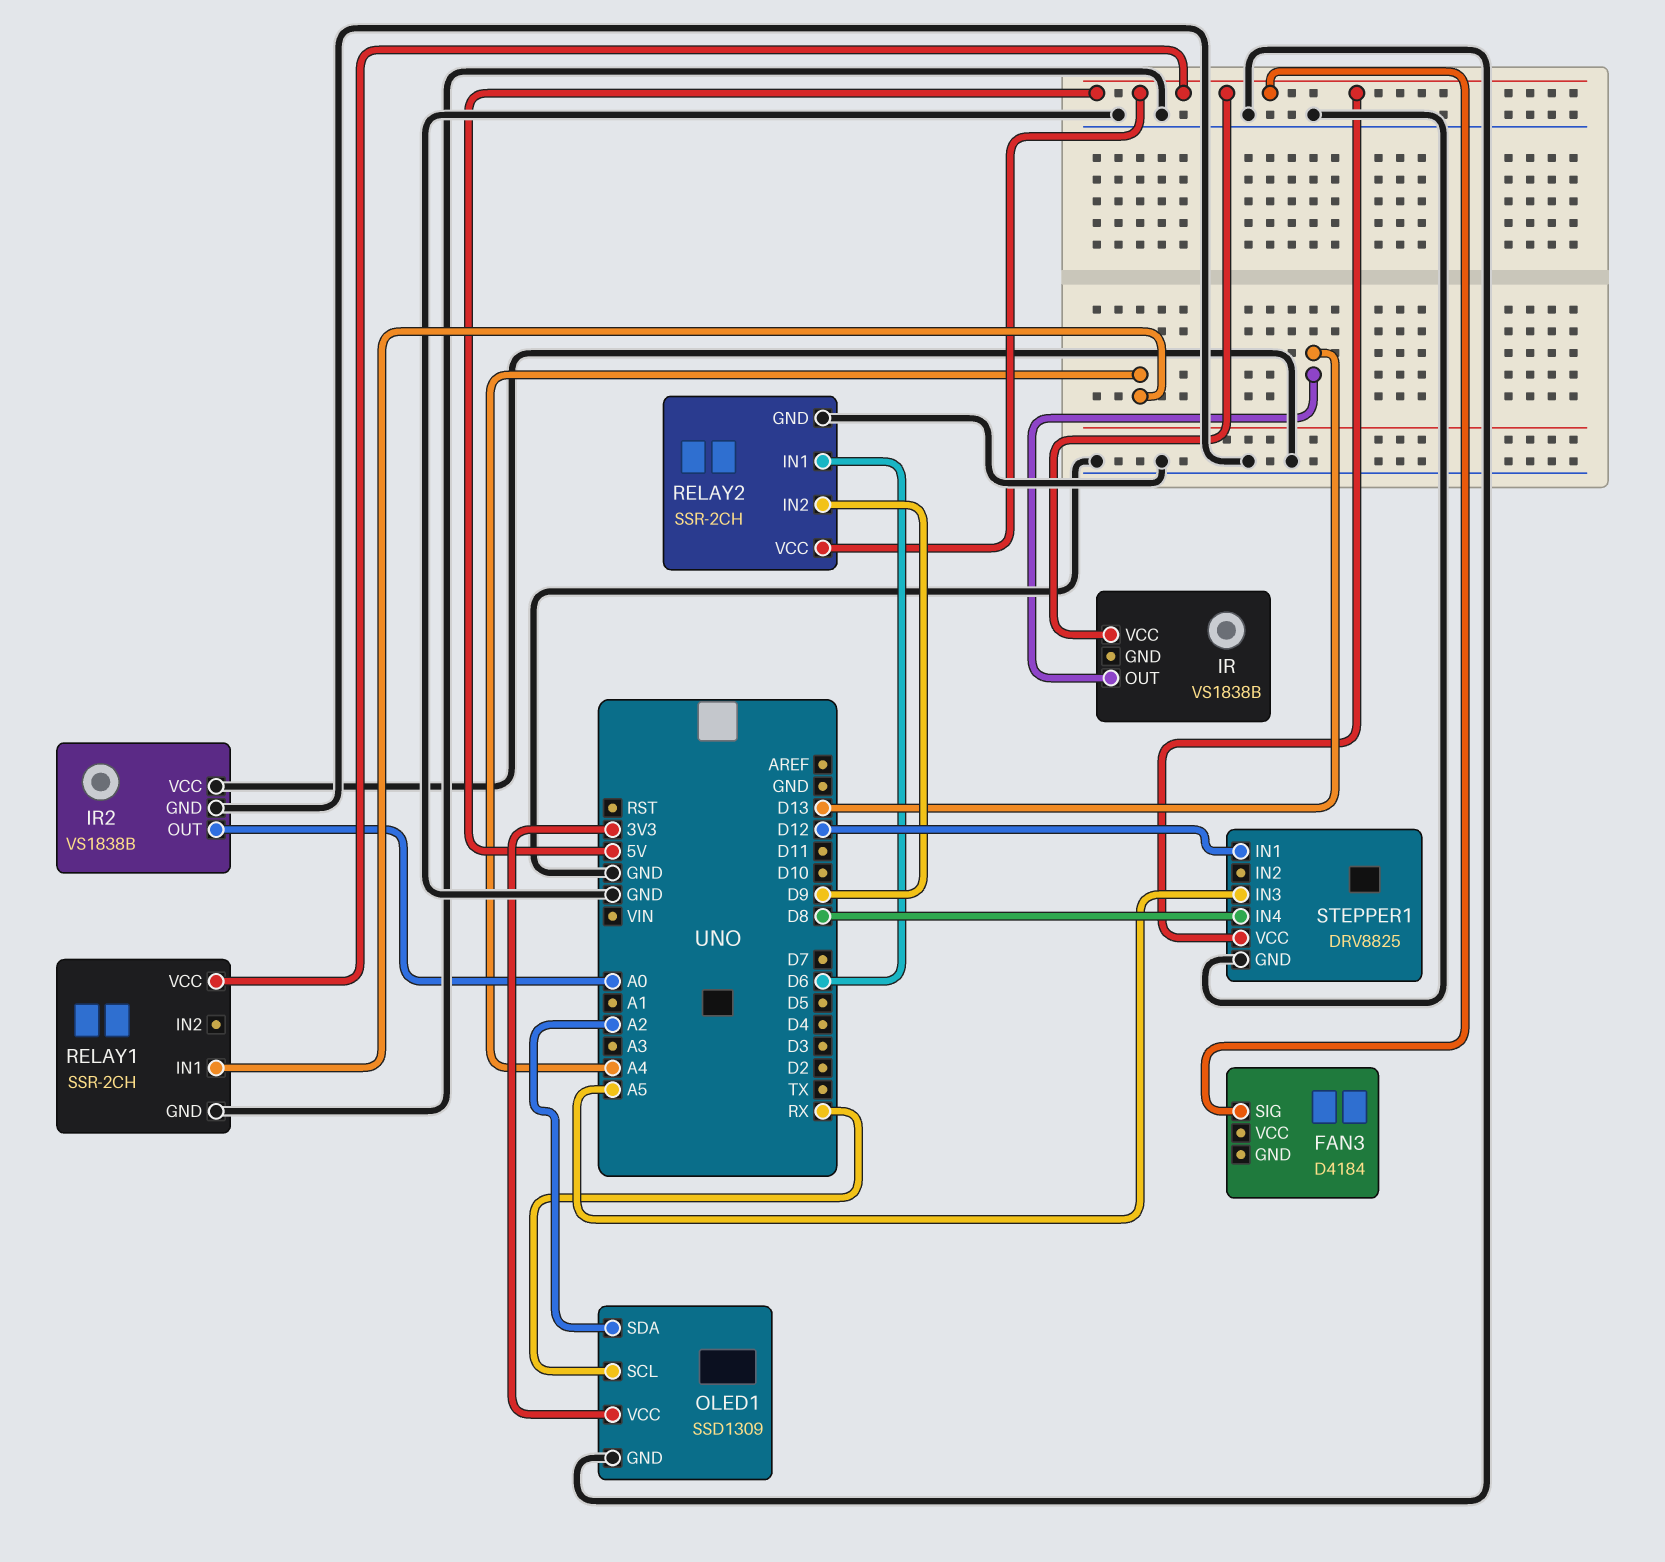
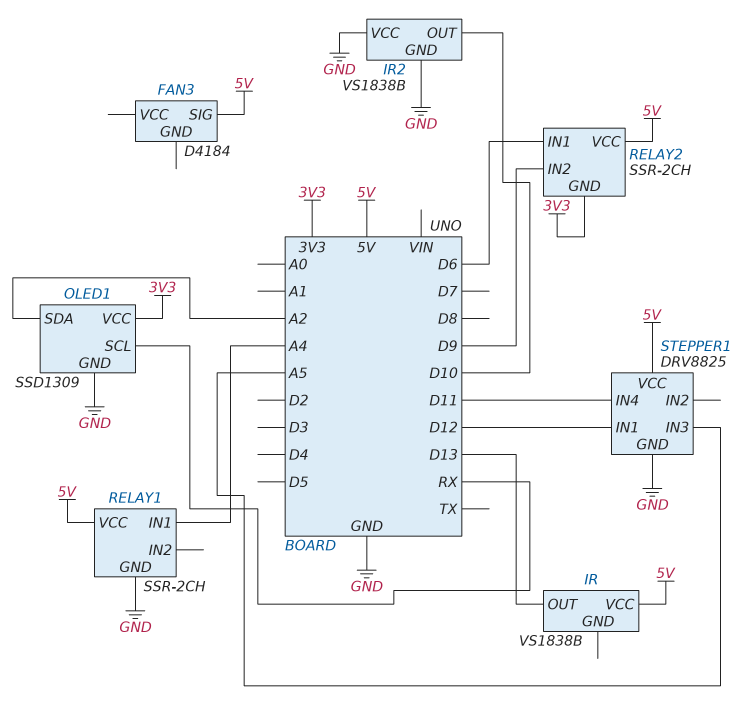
IR2 pin OUT: A0 -> D10
RELAY2 pin GND: GND -> 3V3
STEPPER1 pin IN4: D8 -> D11

